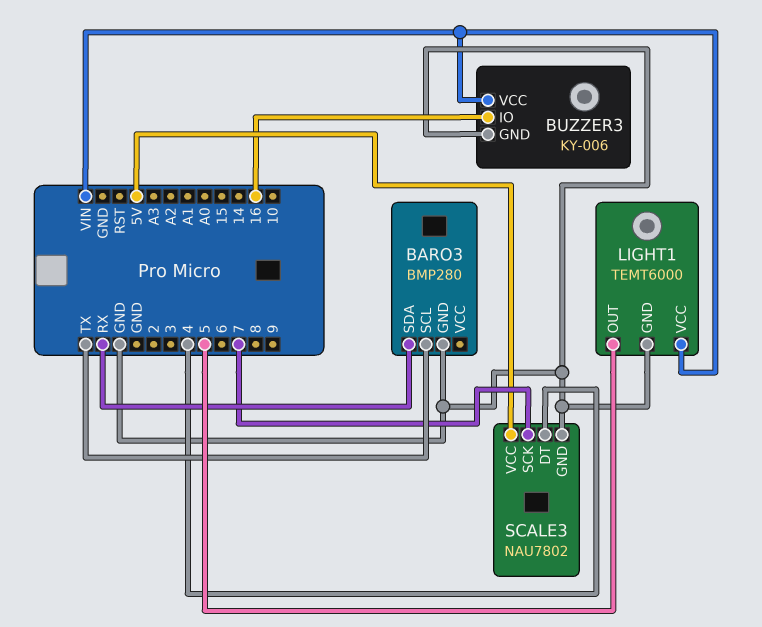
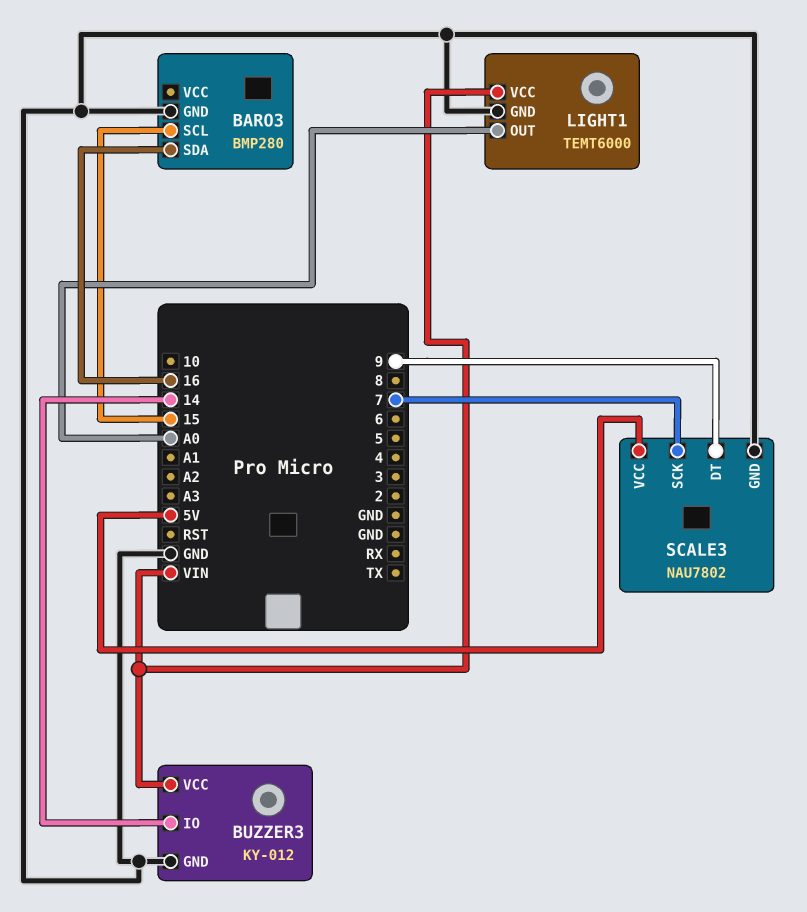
BARO3 pin SCL: TX -> 15
BARO3 pin SDA: RX -> 16
BUZZER3: KY-006 -> KY-012
BUZZER3 pin IO: 16 -> 14
LIGHT1 pin OUT: 5 -> A0
SCALE3 pin DT: 4 -> 9

